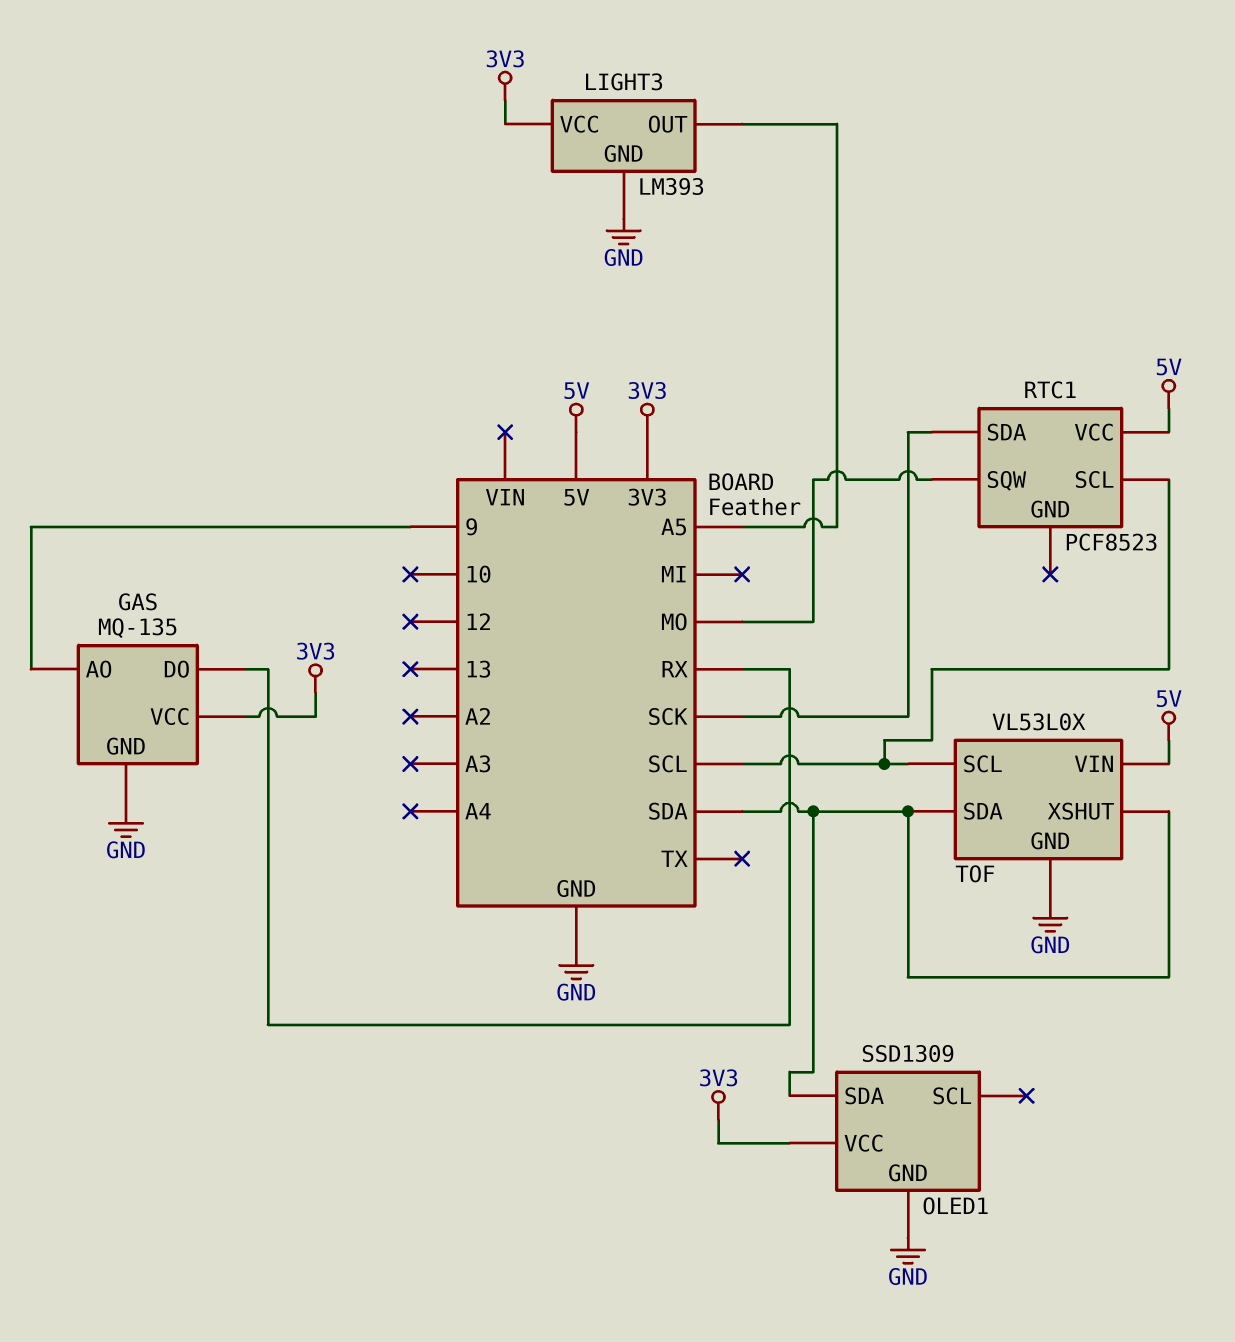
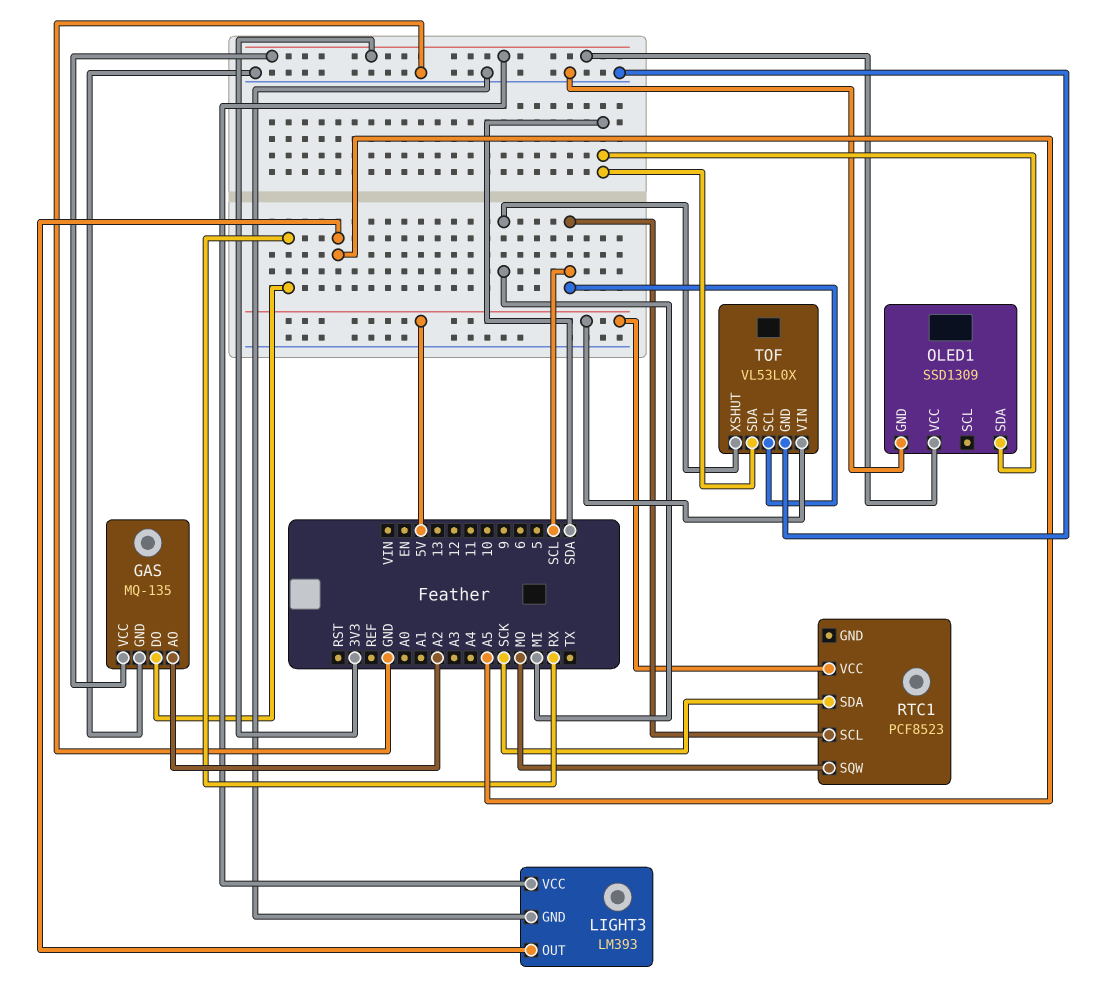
GAS pin AO: 9 -> A2
TOF pin XSHUT: SDA -> MI

